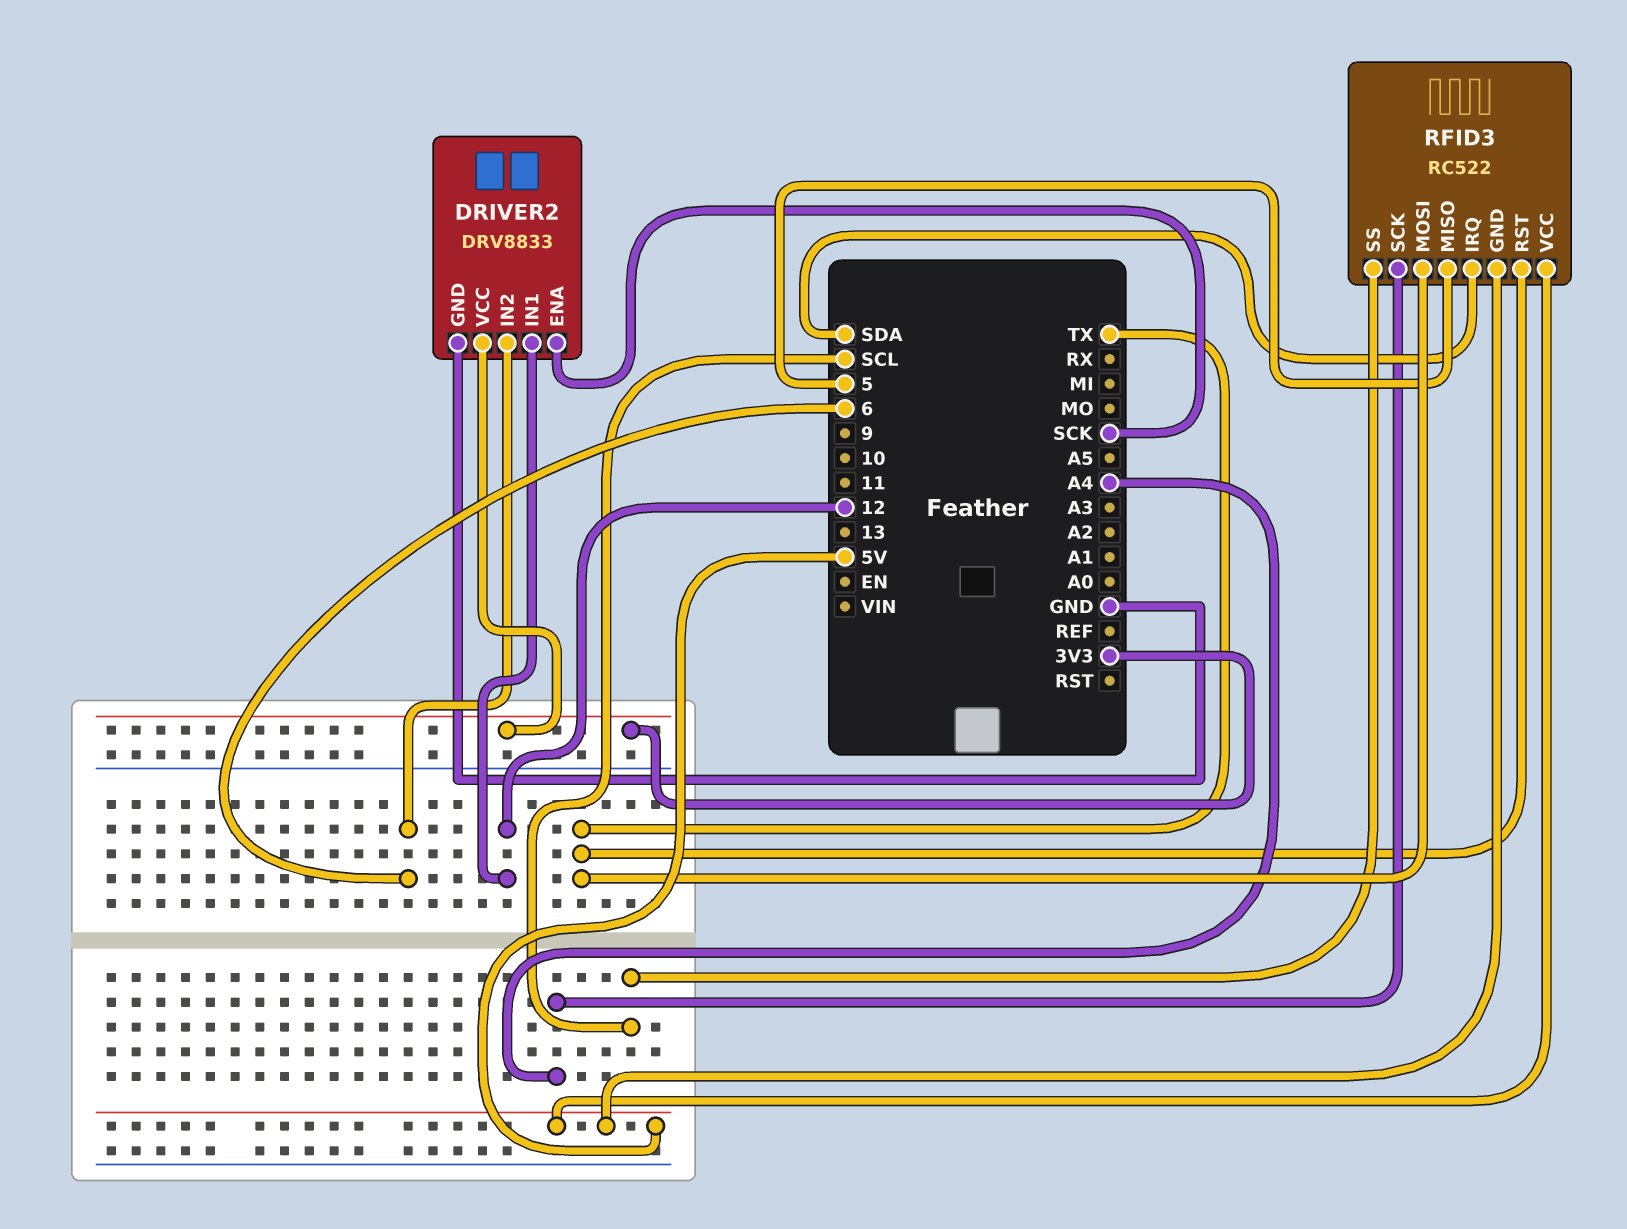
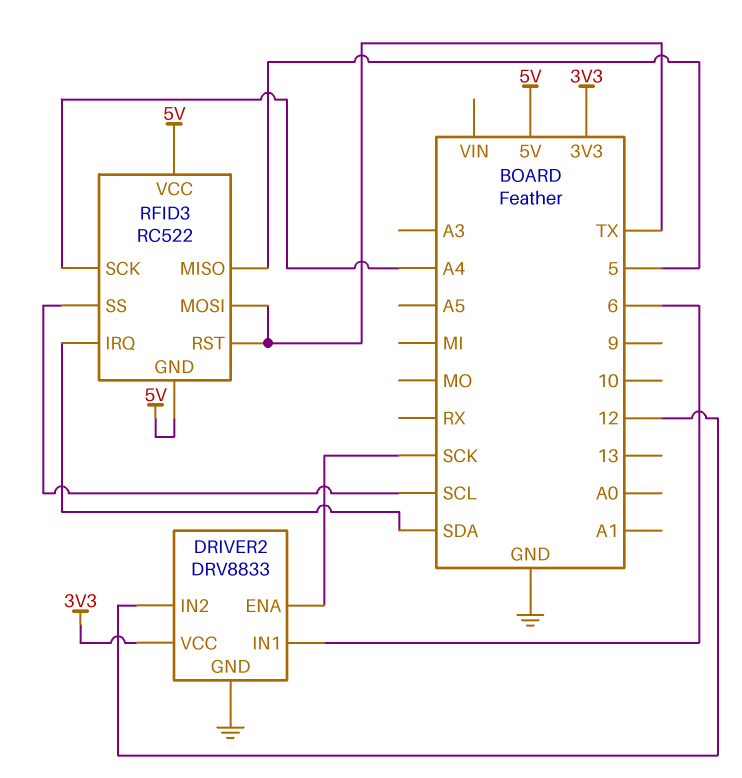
DRIVER2 pin IN1: 12 -> 6
DRIVER2 pin IN2: 6 -> 12

